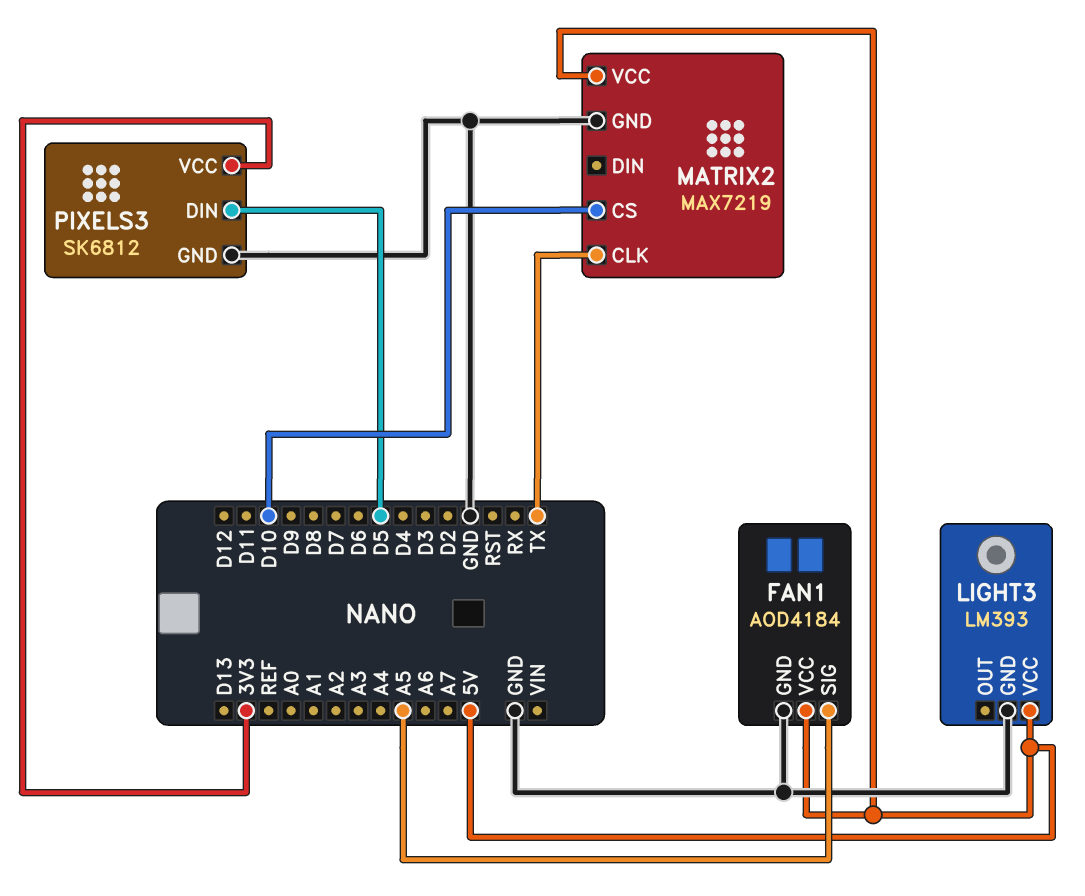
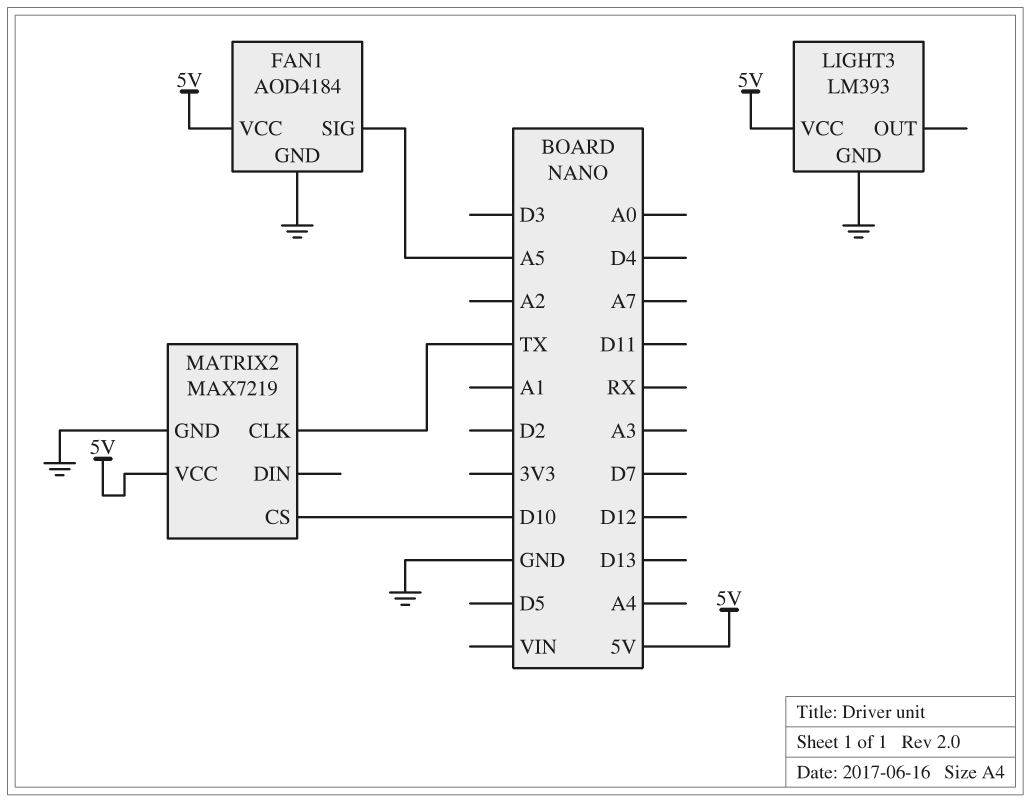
PIXELS3: SK6812 -> none
PIXELS3 pin DIN: D5 -> none
PIXELS3 pin GND: GND -> none
PIXELS3 pin VCC: 3V3 -> none

